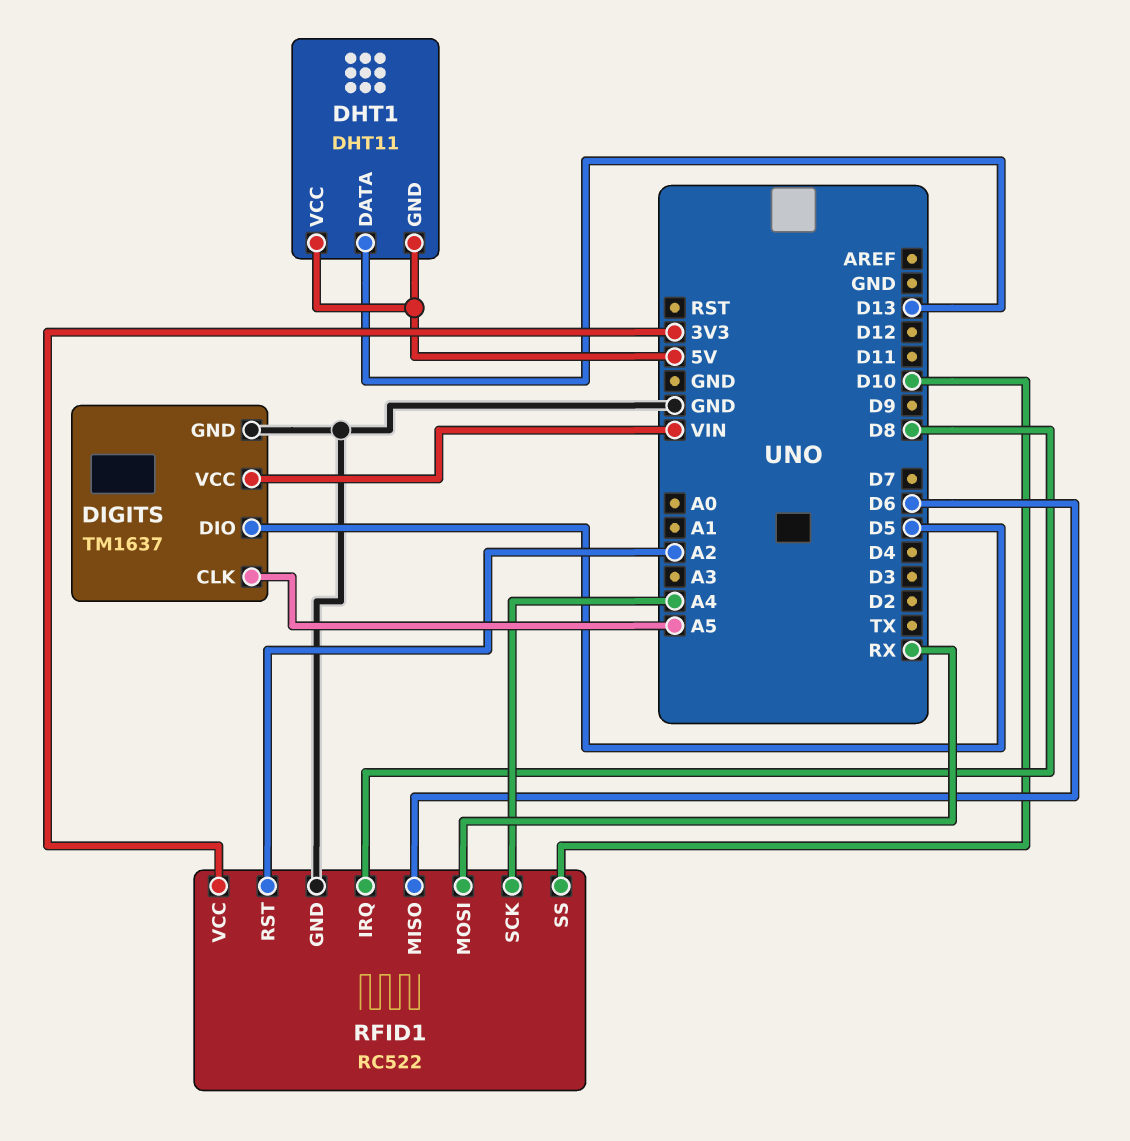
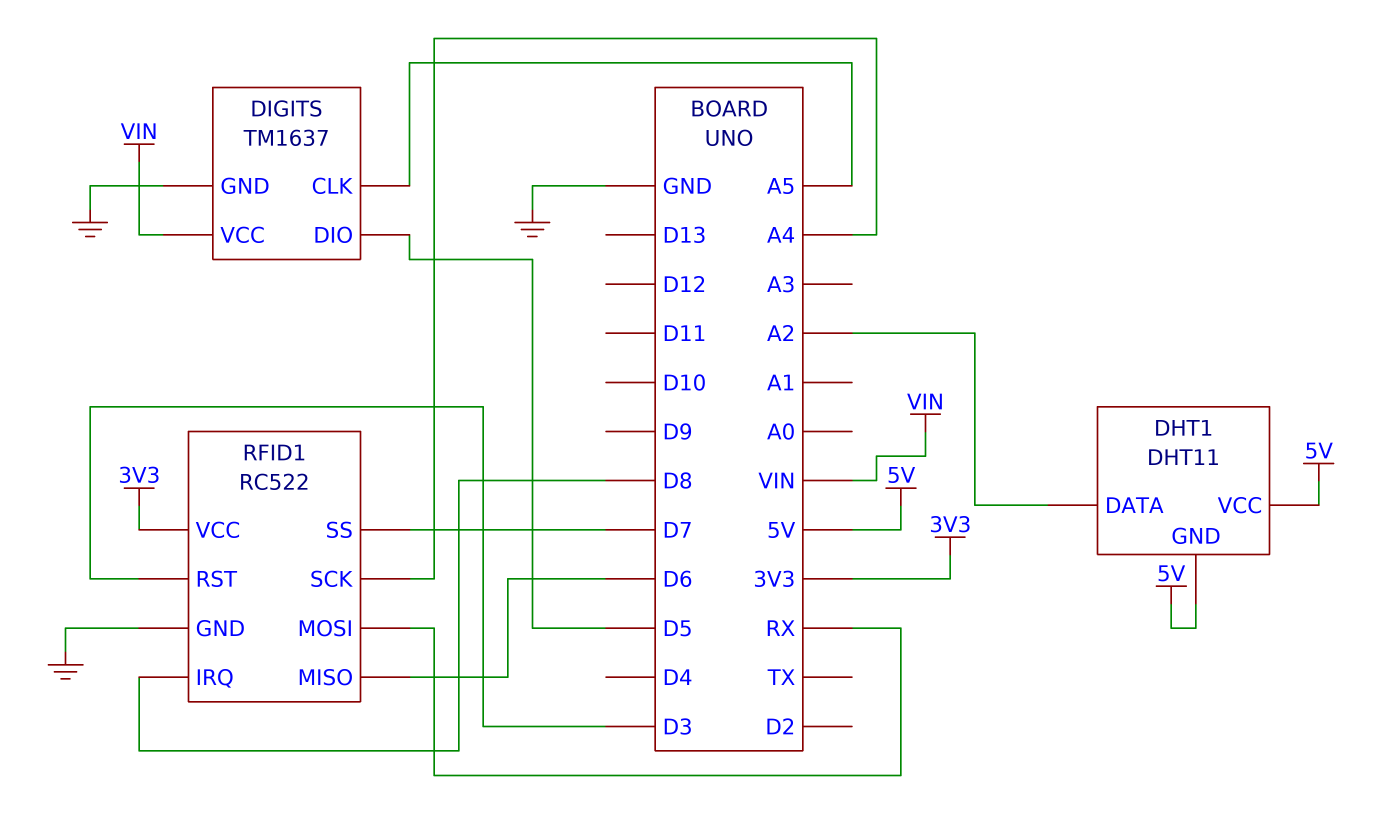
DHT1 pin DATA: D13 -> A2
RFID1 pin RST: A2 -> D3
RFID1 pin SS: D10 -> D7

